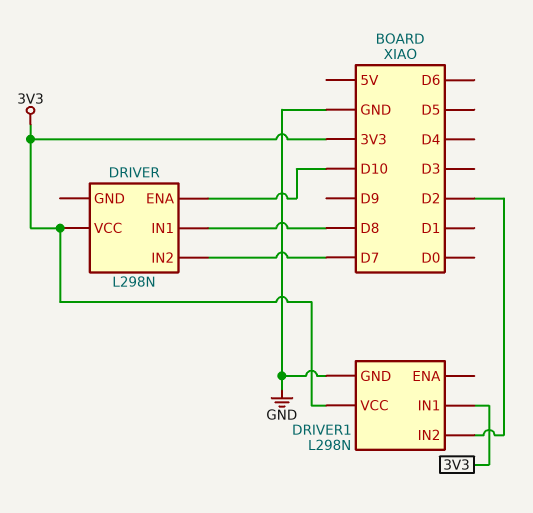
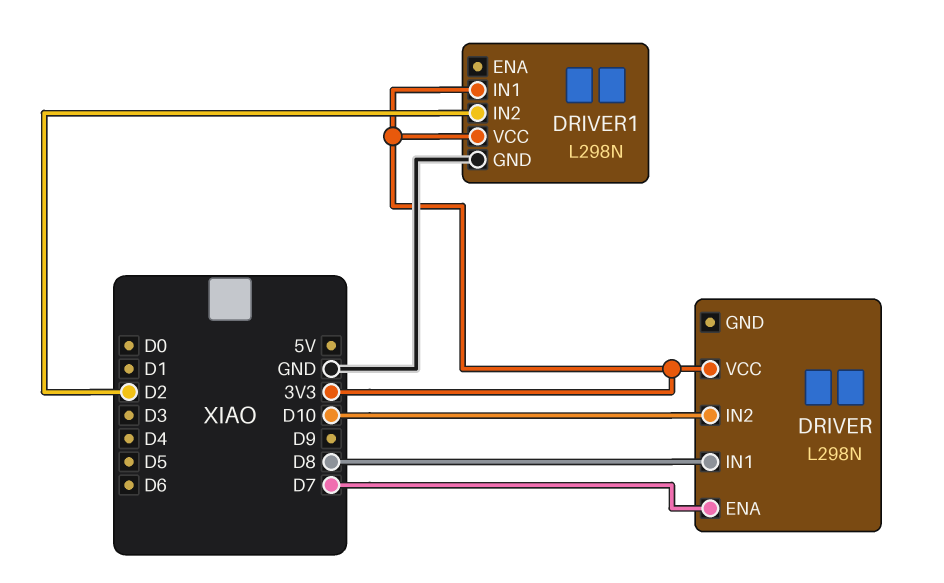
DRIVER pin ENA: D10 -> D7
DRIVER pin IN2: D7 -> D10

